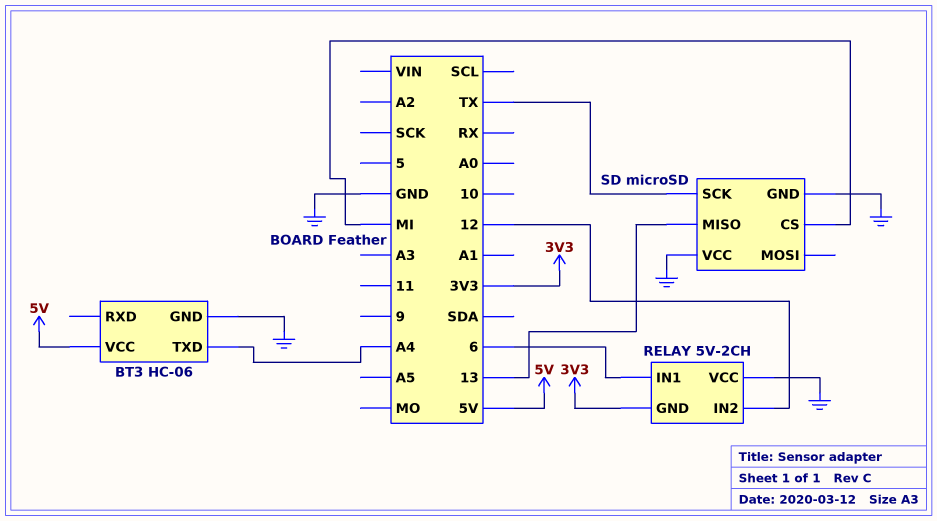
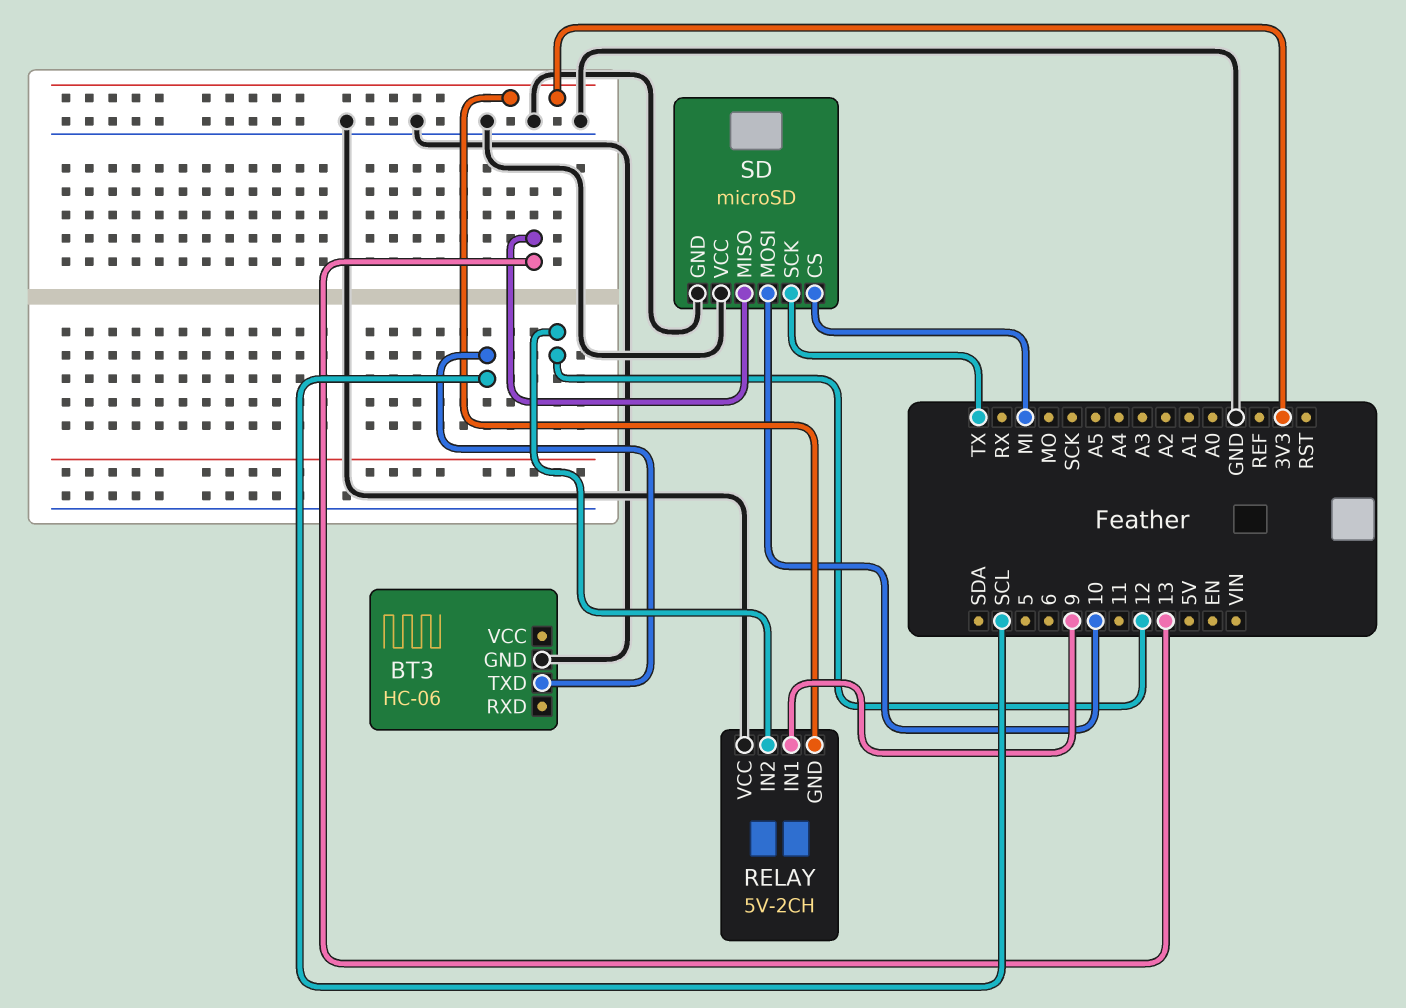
BT3 pin TXD: A4 -> SCL
BT3 pin VCC: 5V -> none
RELAY pin IN1: 6 -> 9
SD pin MOSI: none -> 10

